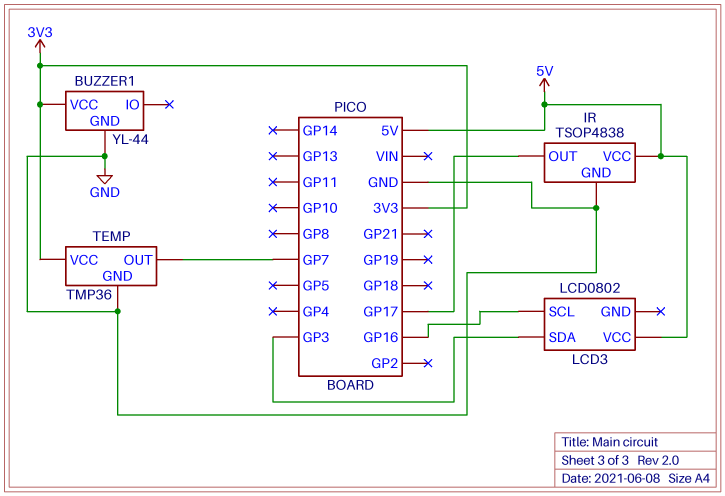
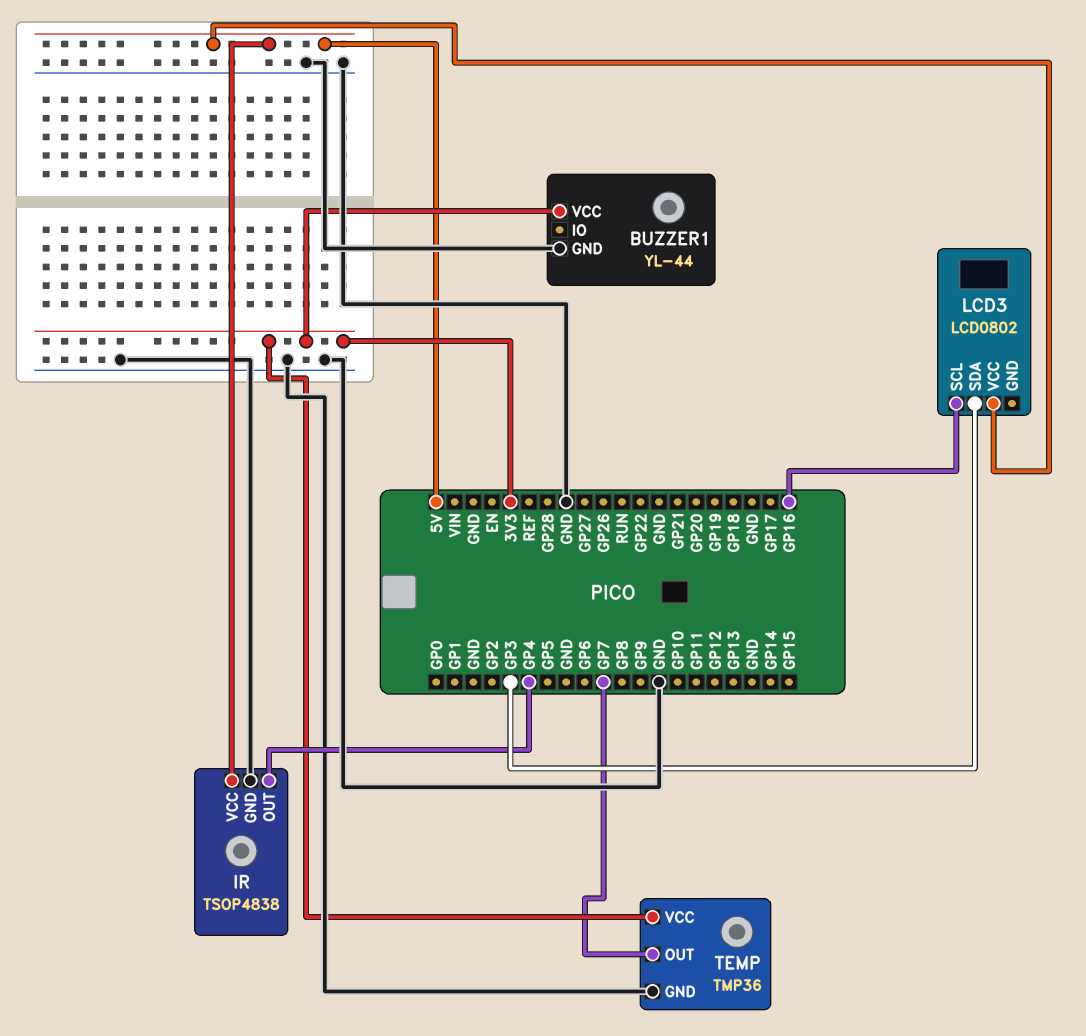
IR pin OUT: GP17 -> GP4

